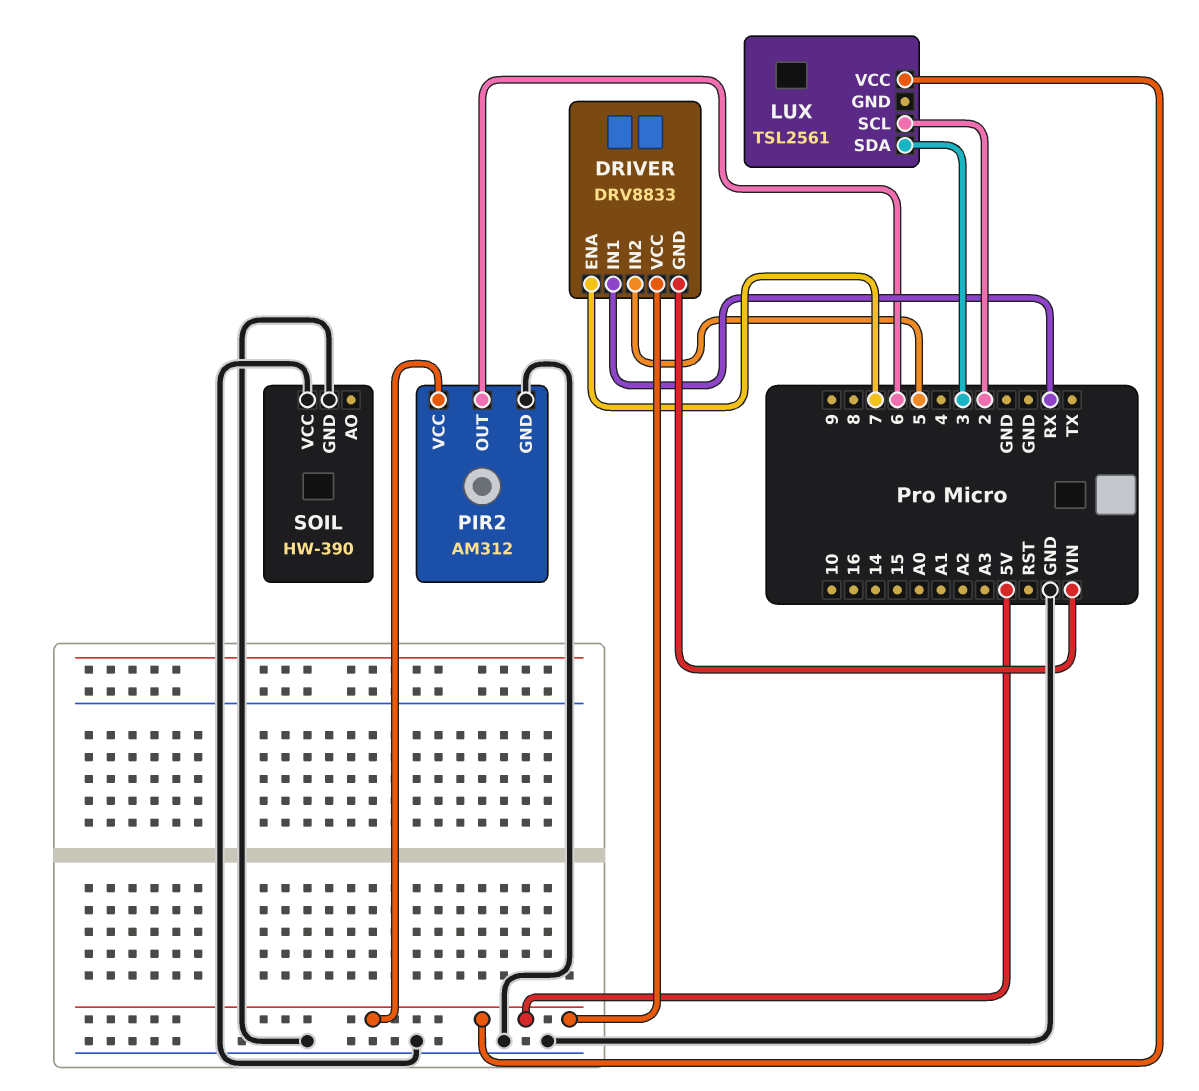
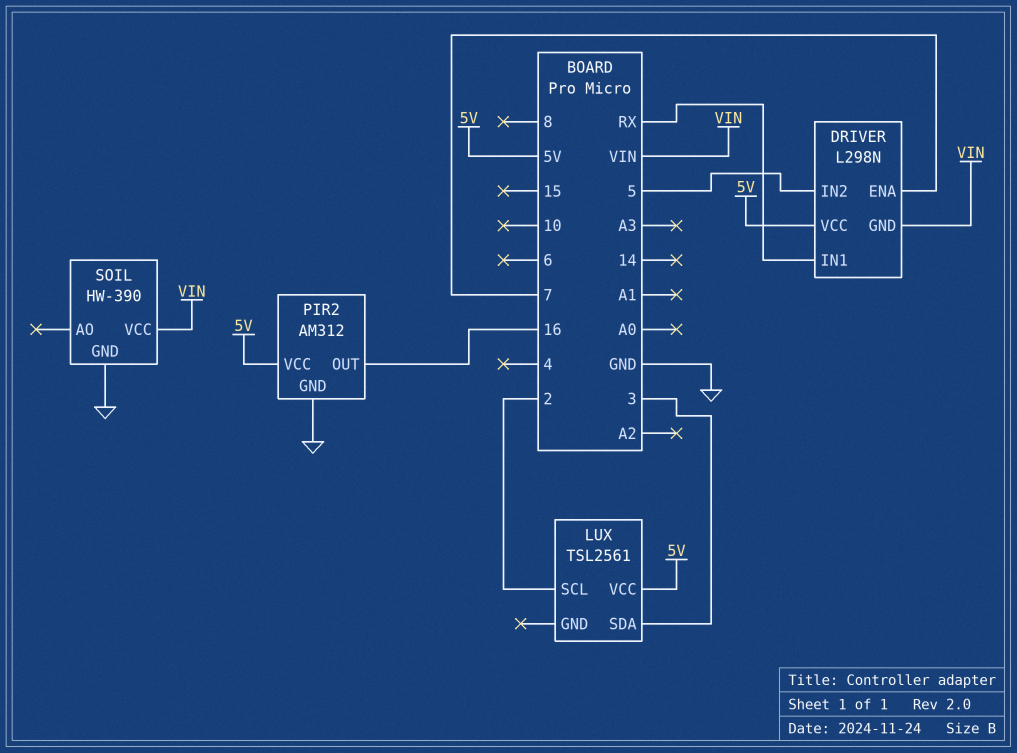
DRIVER: DRV8833 -> L298N
PIR2 pin OUT: 6 -> 16
SOIL pin VCC: GND -> VIN

